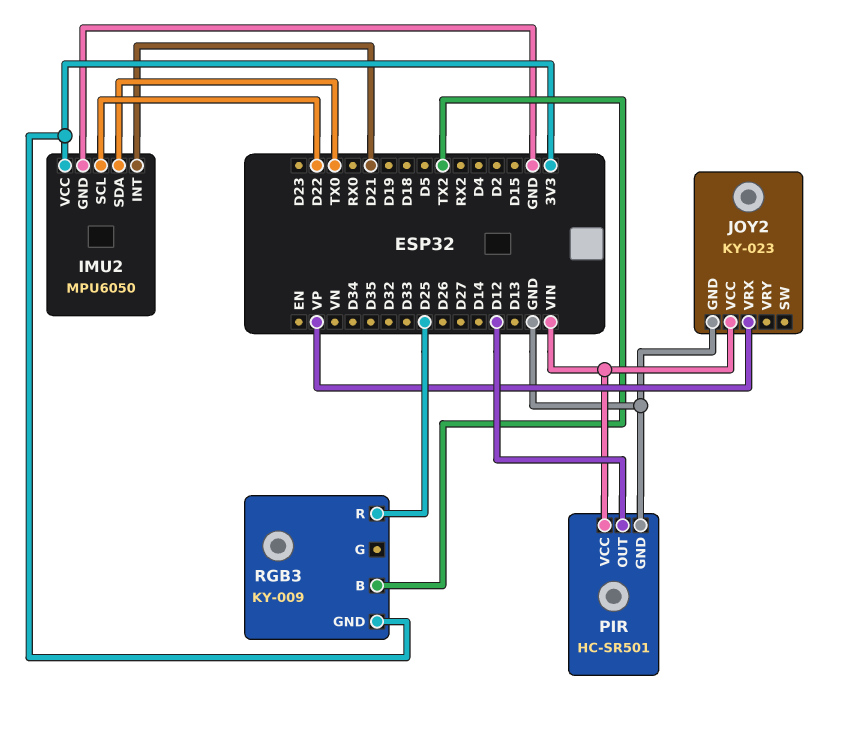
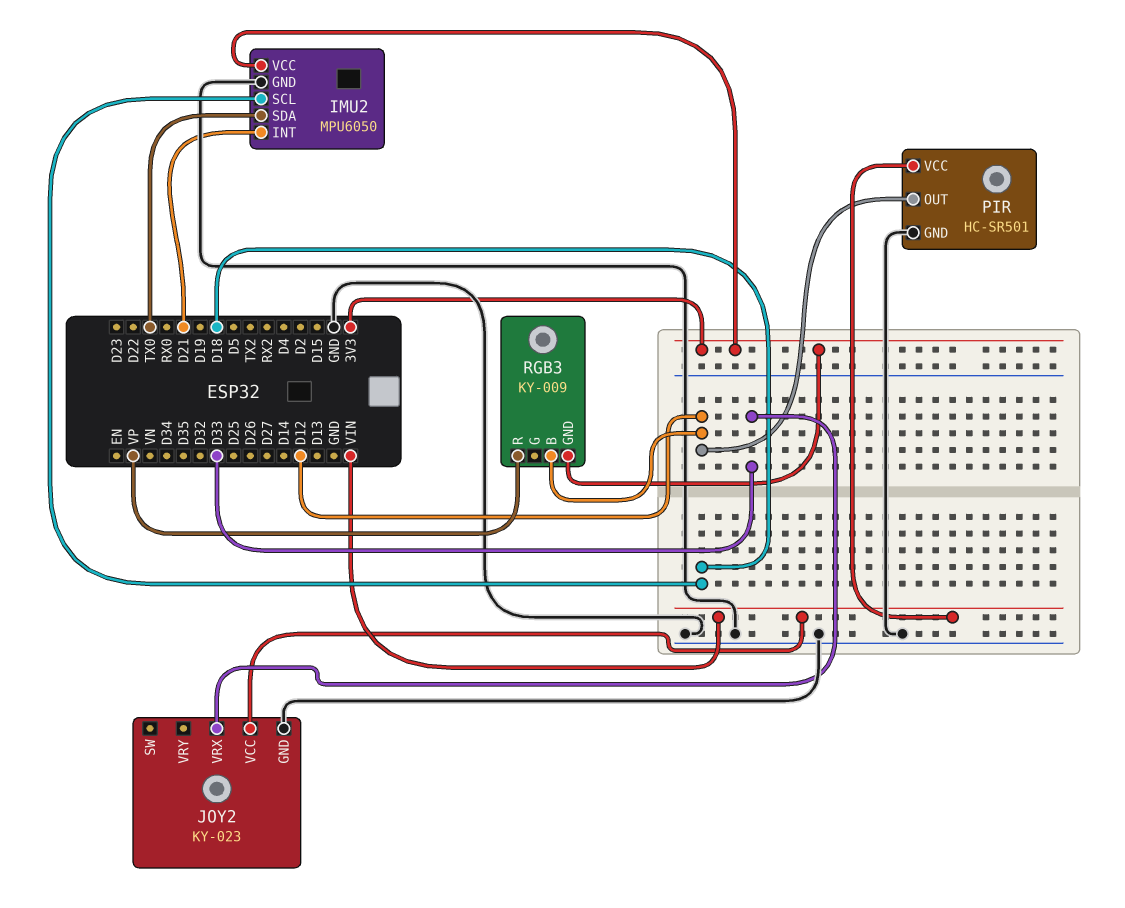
IMU2 pin SCL: D22 -> D18
JOY2 pin VRX: VP -> D33
RGB3 pin B: TX2 -> D12
RGB3 pin R: D25 -> VP

